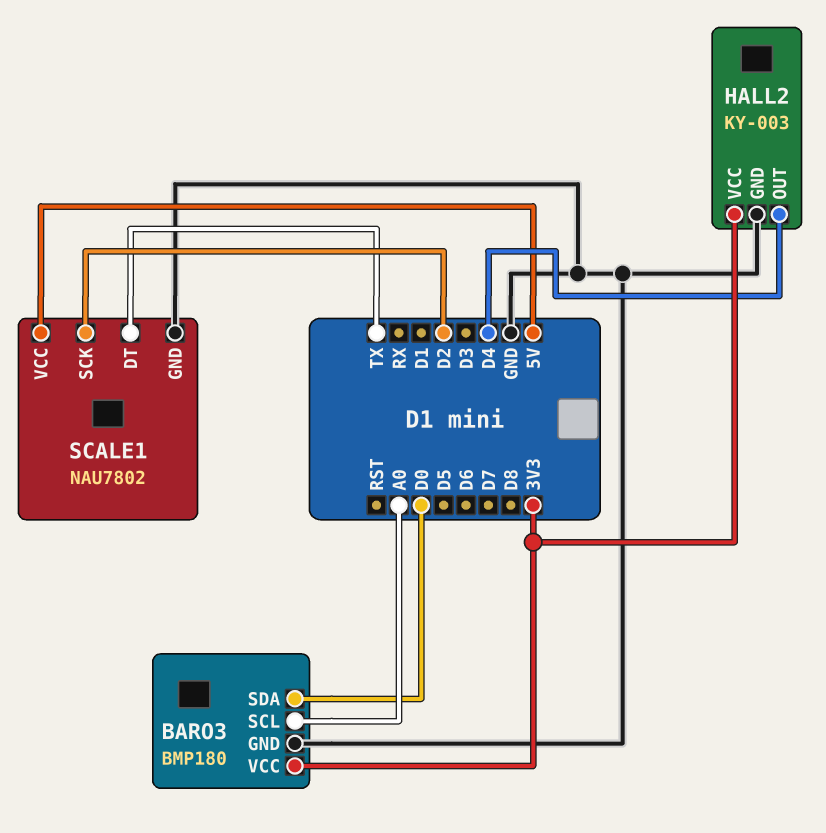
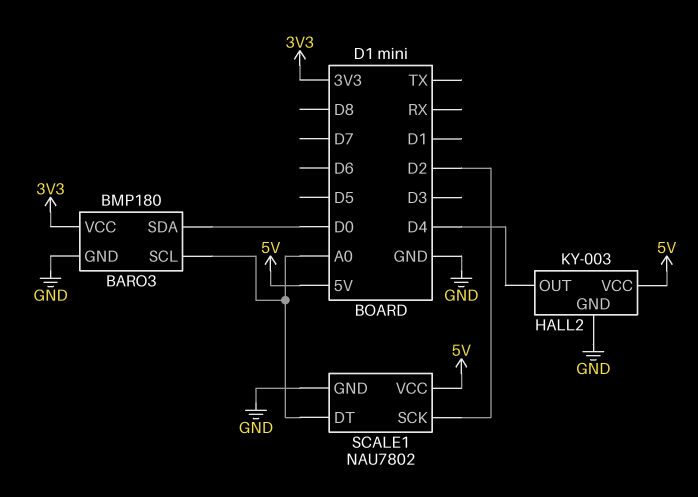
HALL2 pin VCC: 3V3 -> 5V
SCALE1 pin DT: TX -> A0

